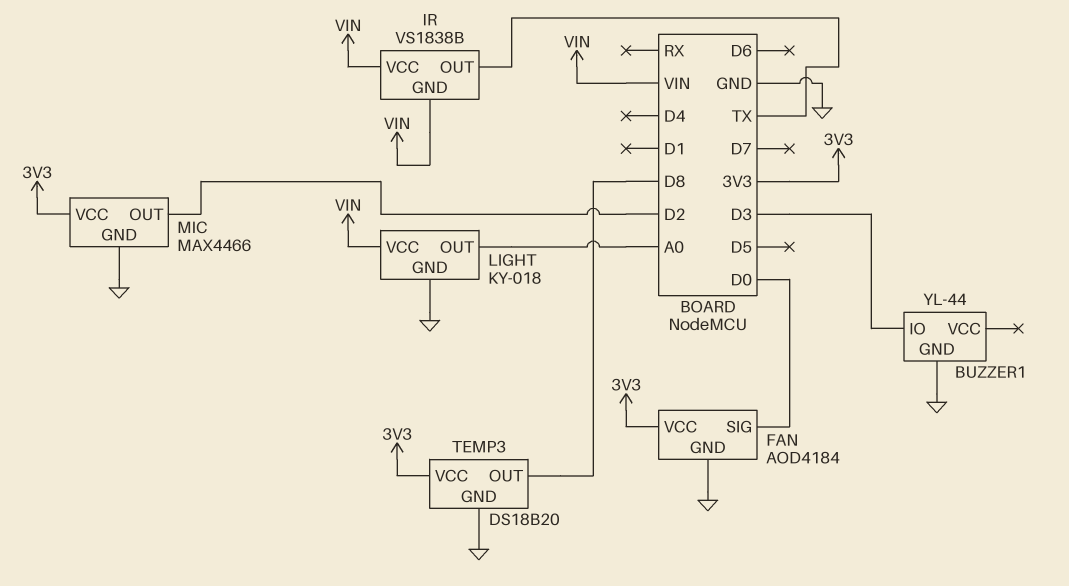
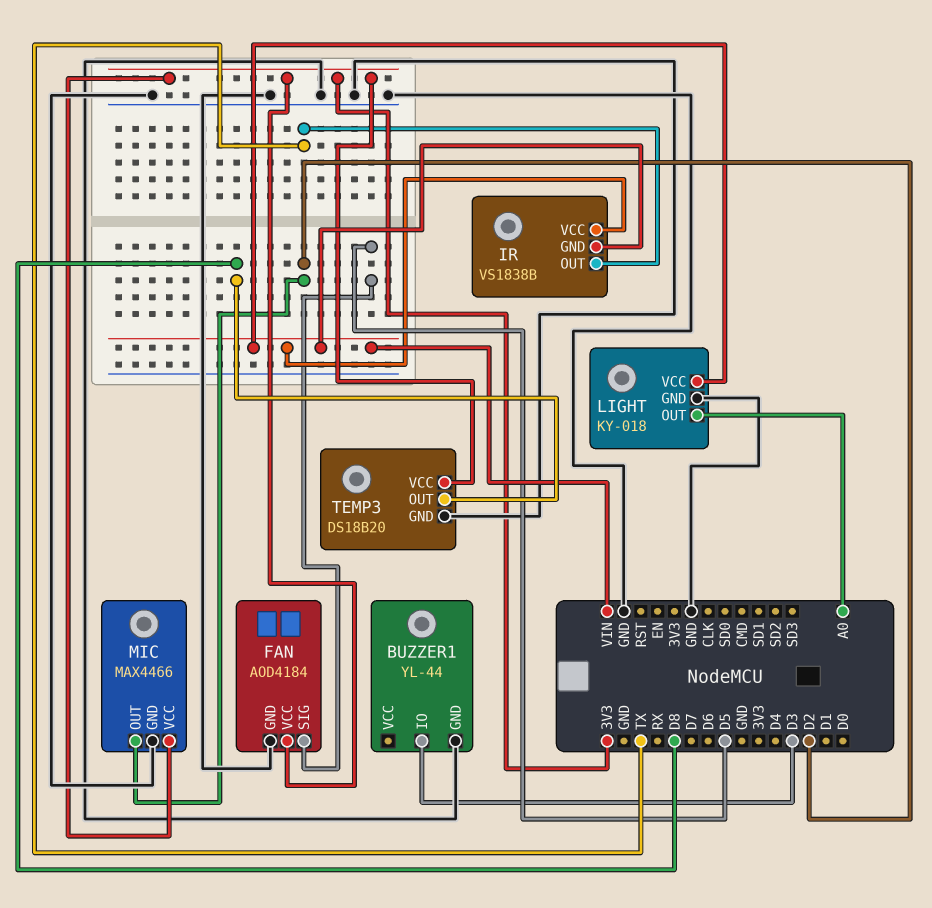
FAN pin SIG: D0 -> D5

